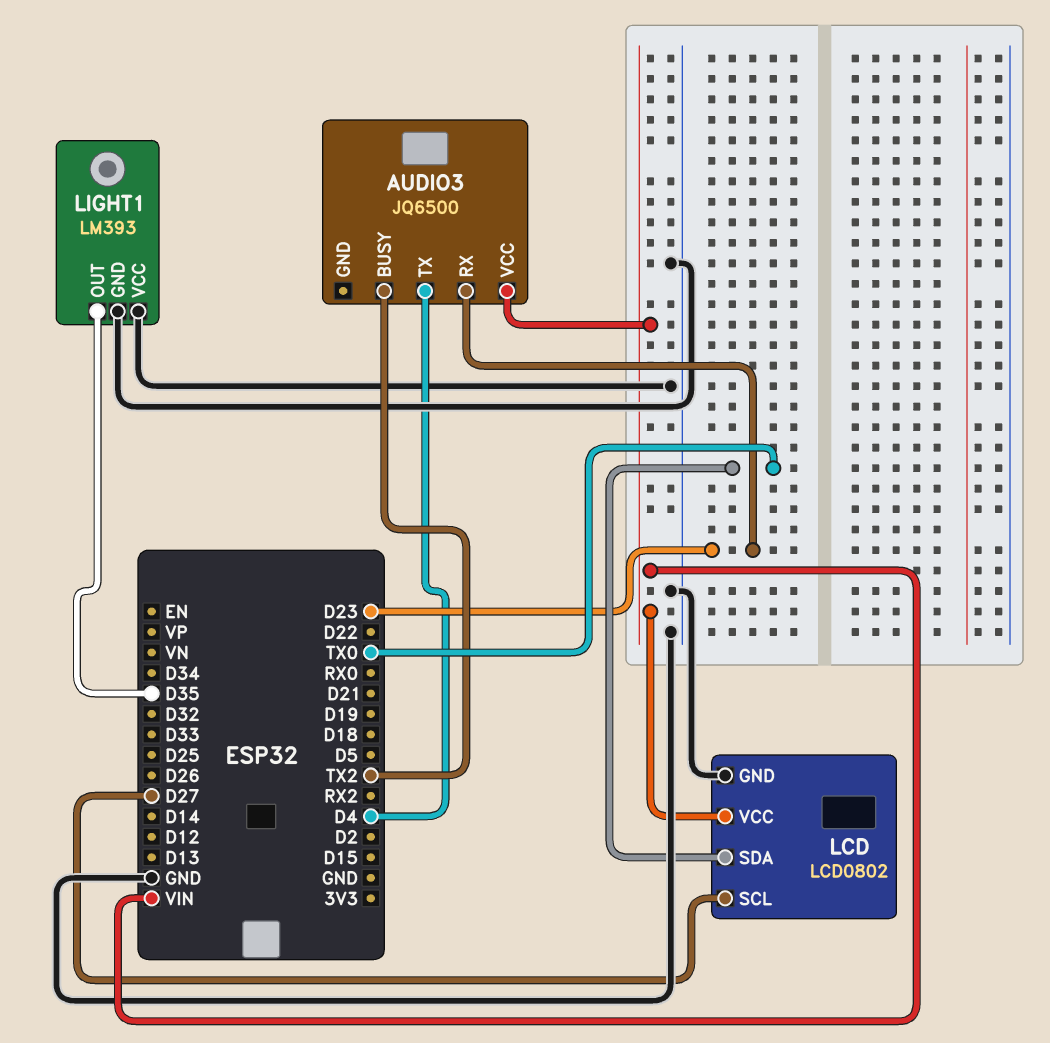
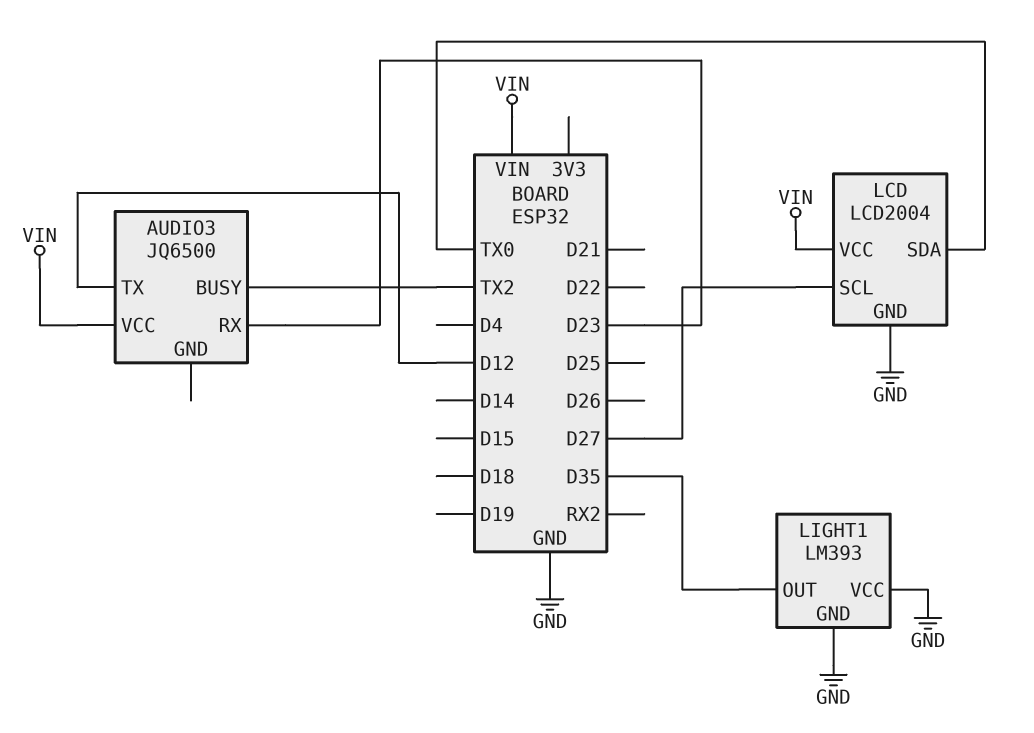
AUDIO3 pin TX: D4 -> D12
LCD: LCD0802 -> LCD2004

